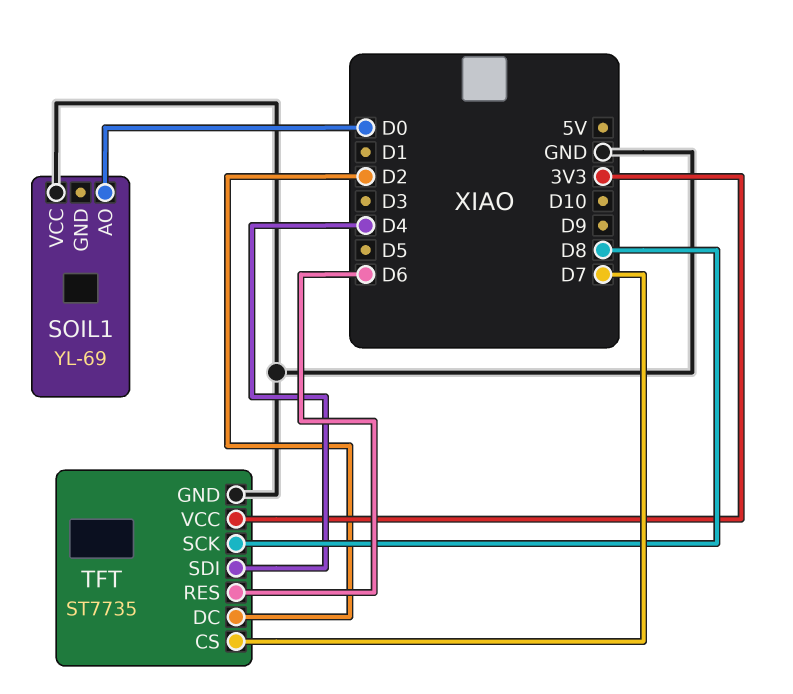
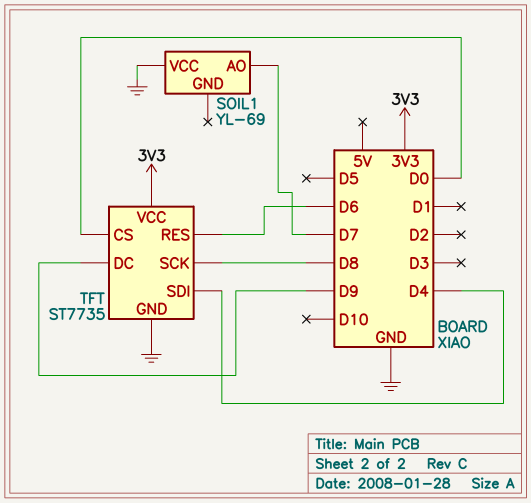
SOIL1 pin AO: D0 -> D7
TFT pin CS: D7 -> D0
TFT pin DC: D2 -> D9

